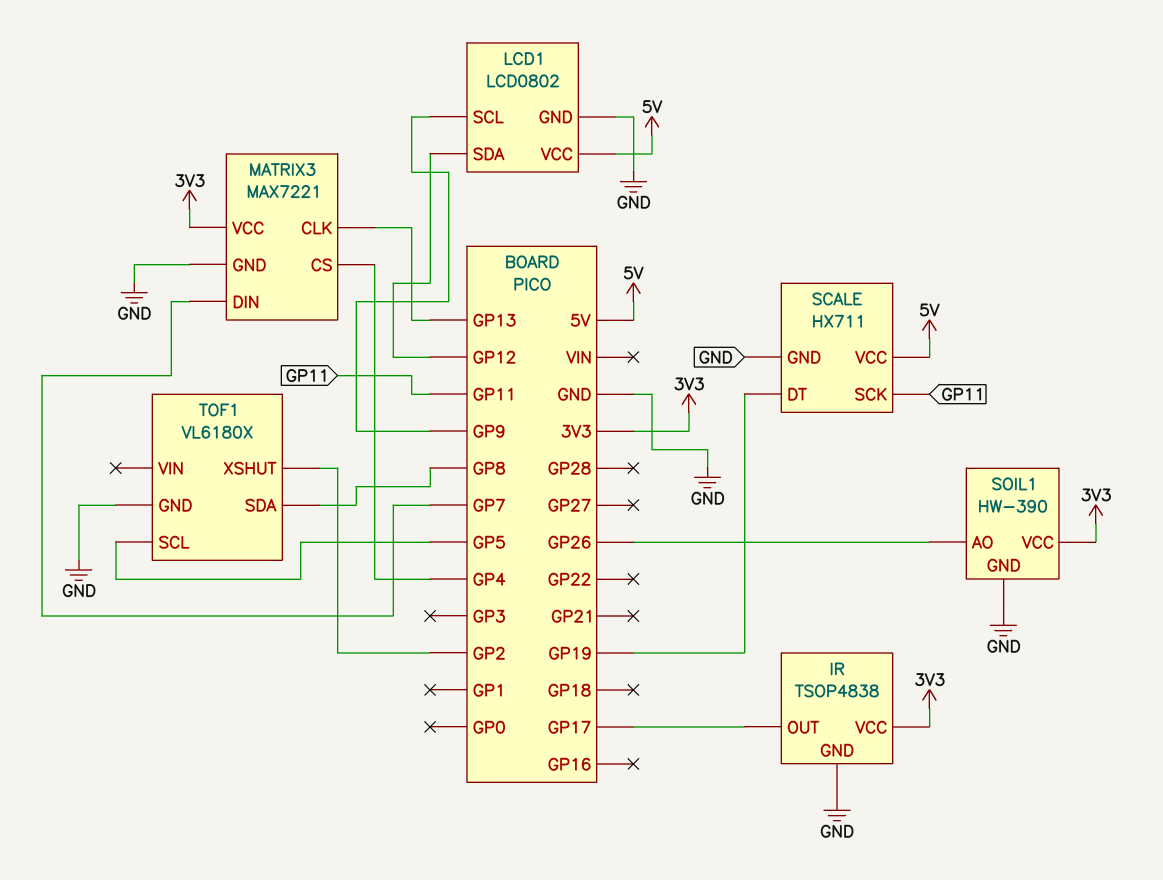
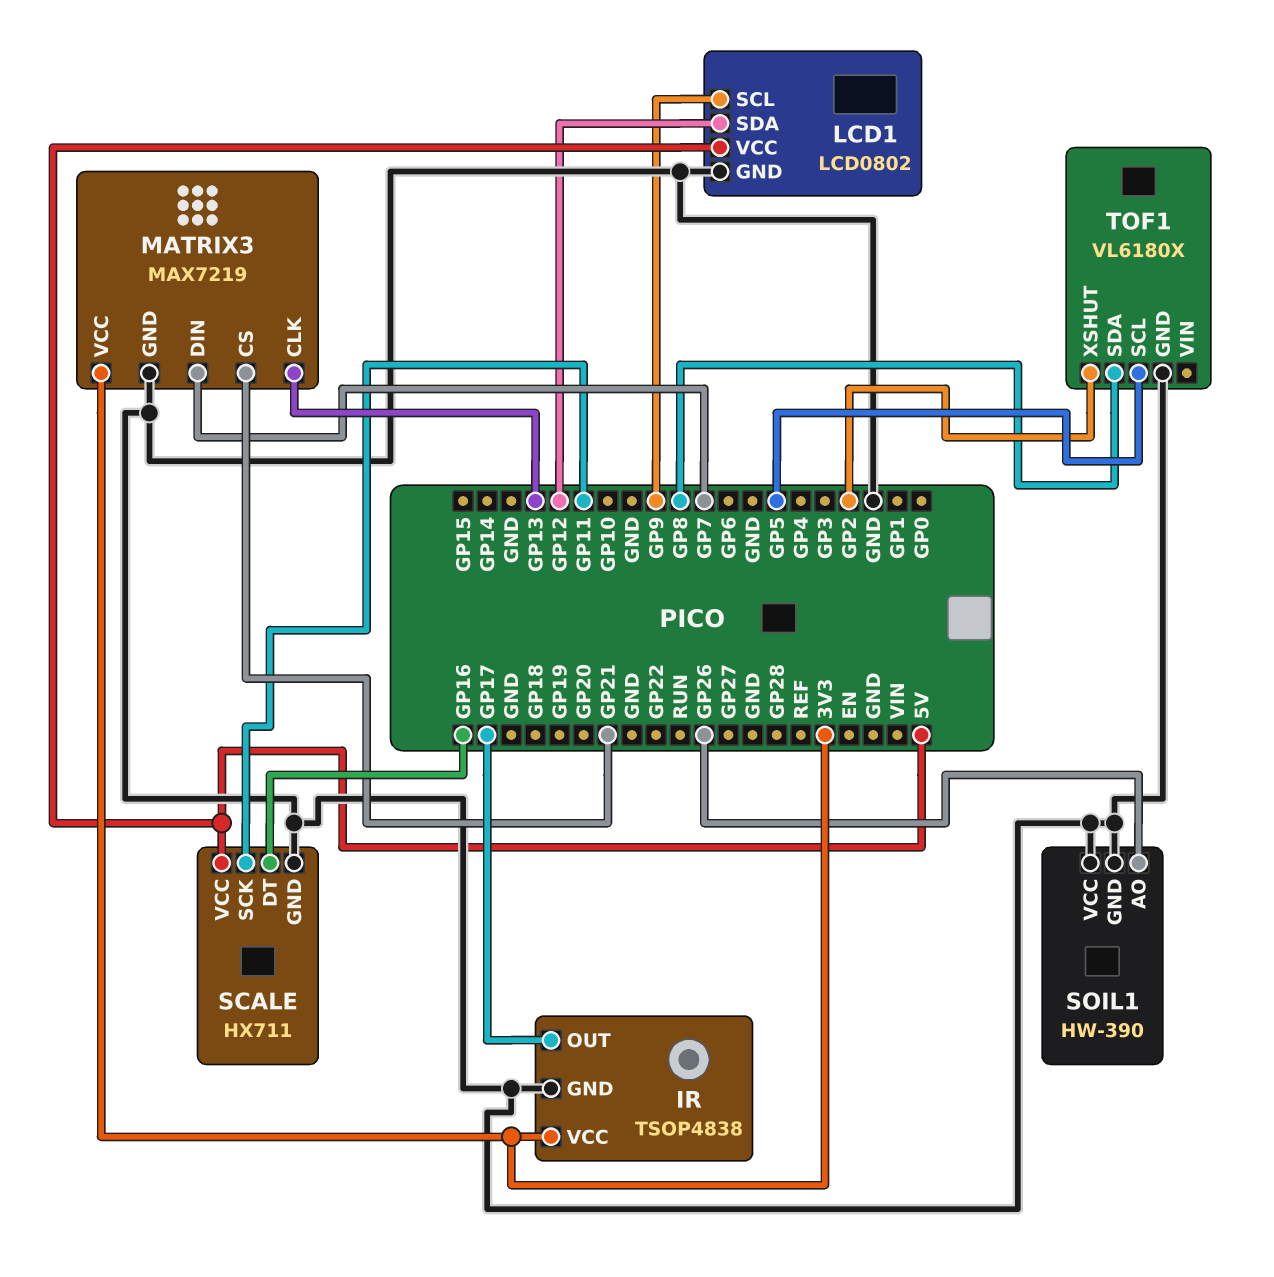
MATRIX3: MAX7221 -> MAX7219
MATRIX3 pin CS: GP4 -> GP21
SCALE pin DT: GP19 -> GP16
SOIL1 pin VCC: 3V3 -> GND

